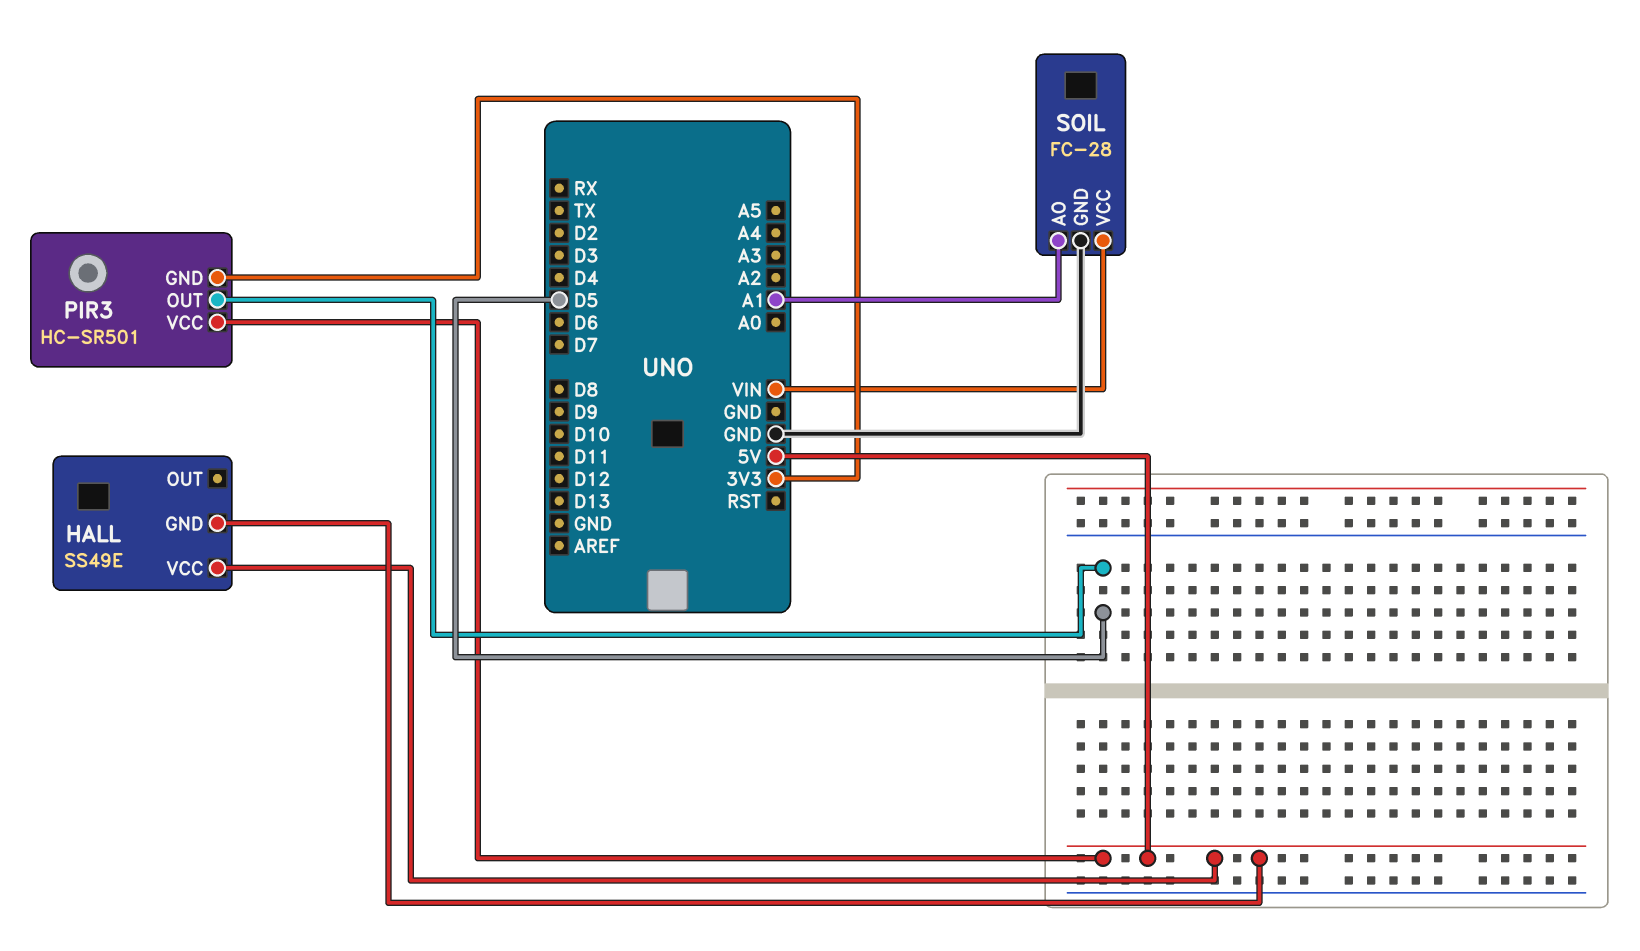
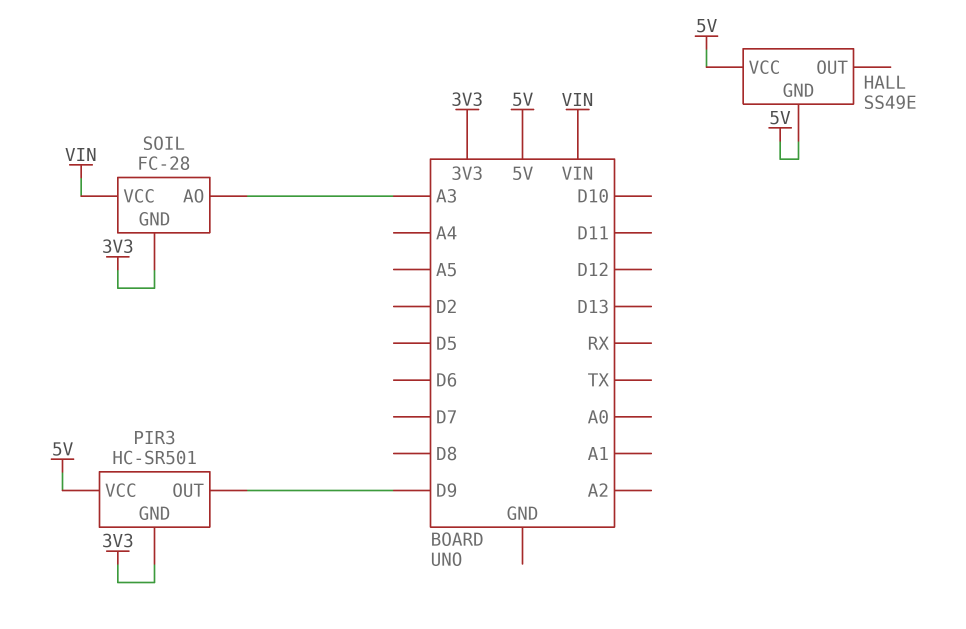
PIR3 pin OUT: D5 -> D9
SOIL pin AO: A1 -> A3
SOIL pin GND: GND -> 3V3

